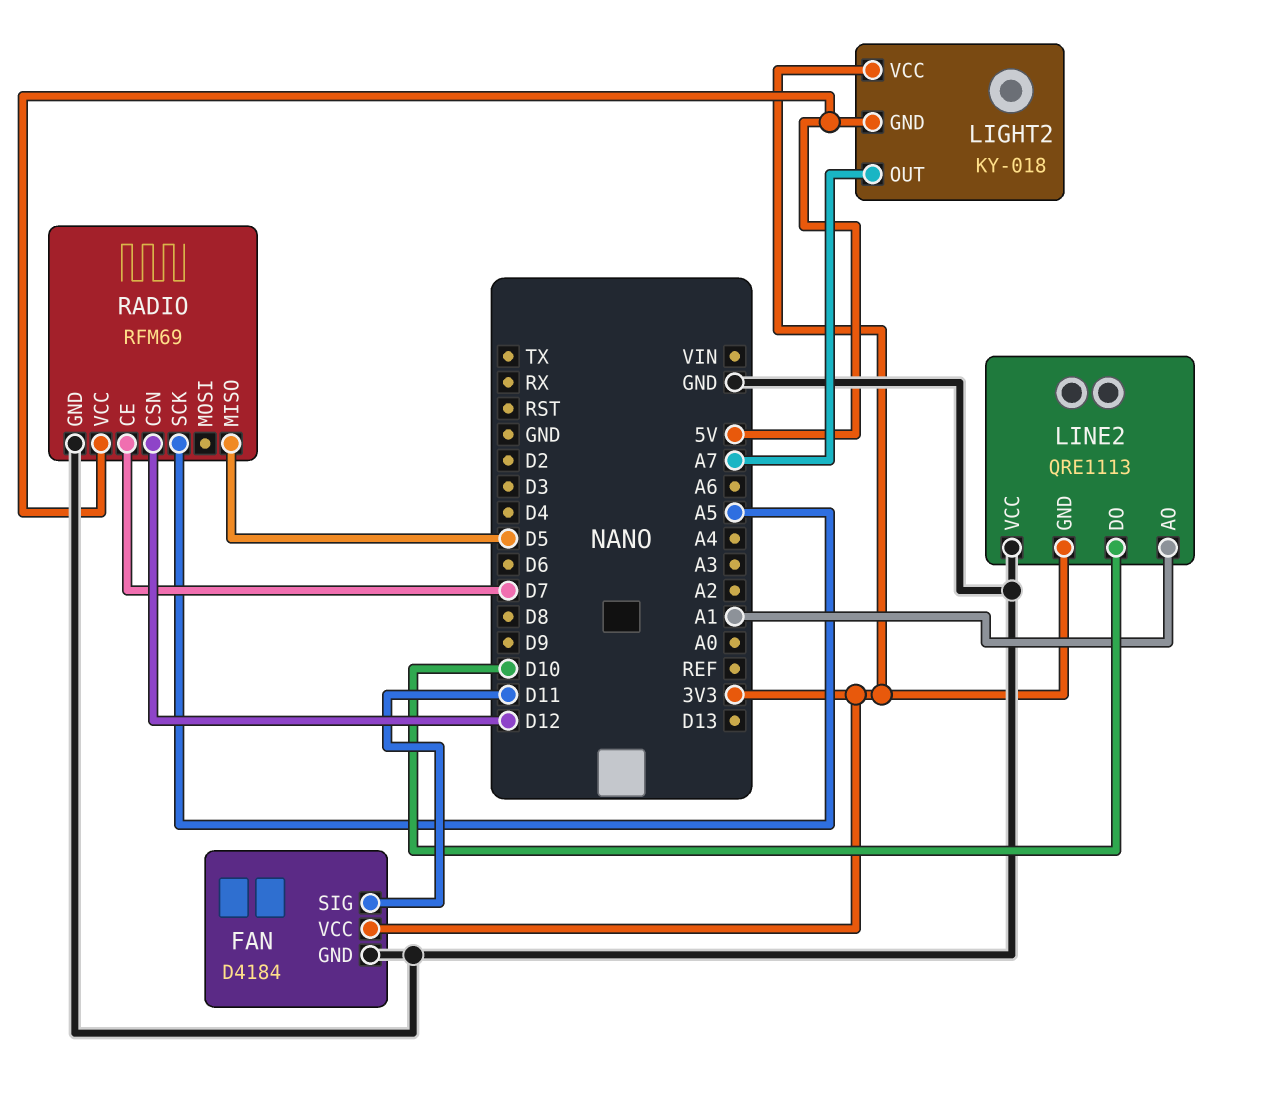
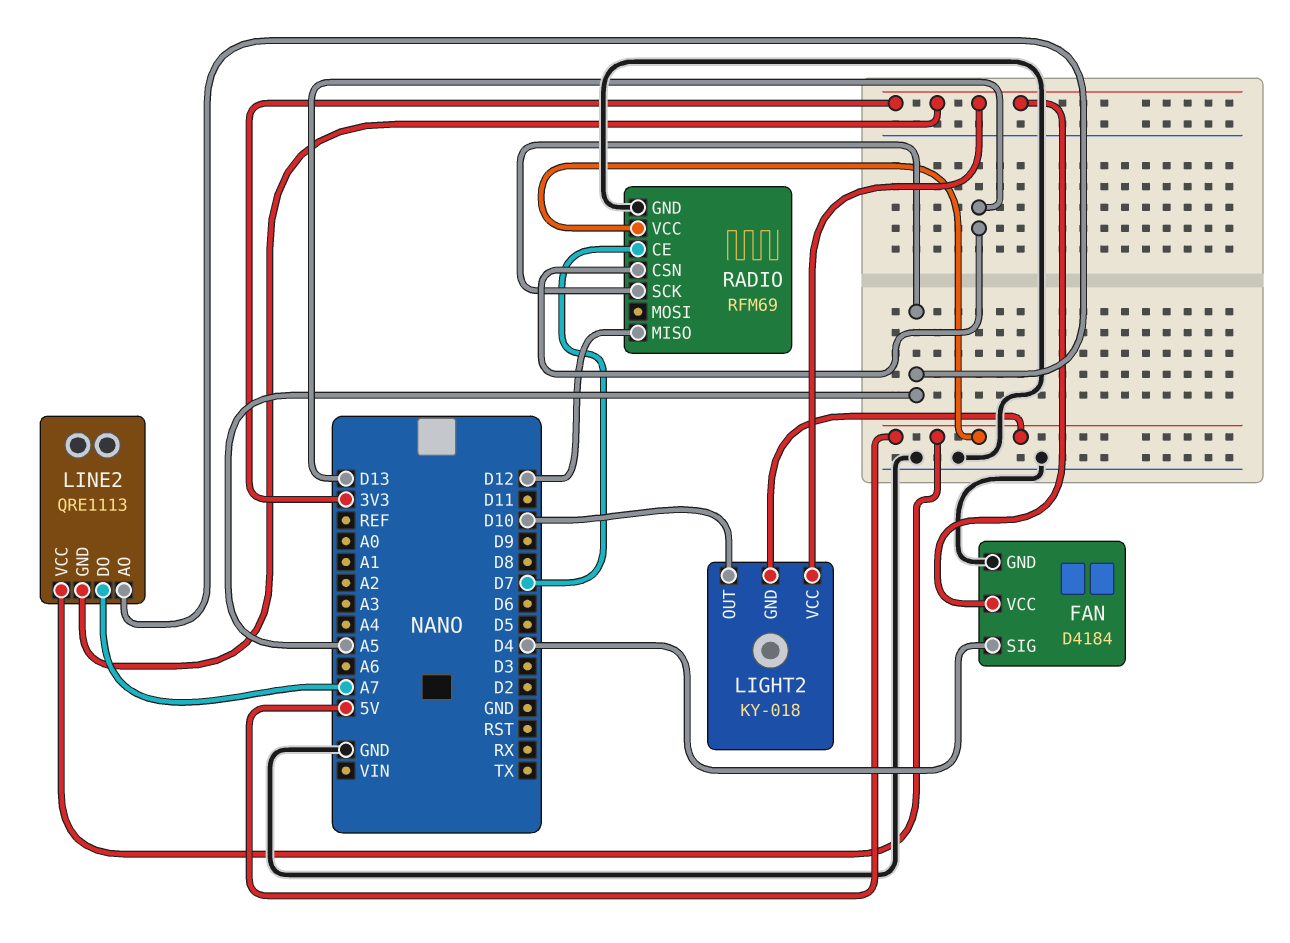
FAN pin SIG: D11 -> D4
LIGHT2 pin OUT: A7 -> D10
LINE2 pin AO: A1 -> A5
LINE2 pin DO: D10 -> A7
LINE2 pin VCC: GND -> 5V
RADIO pin CSN: D12 -> D13
RADIO pin MISO: D5 -> D12

